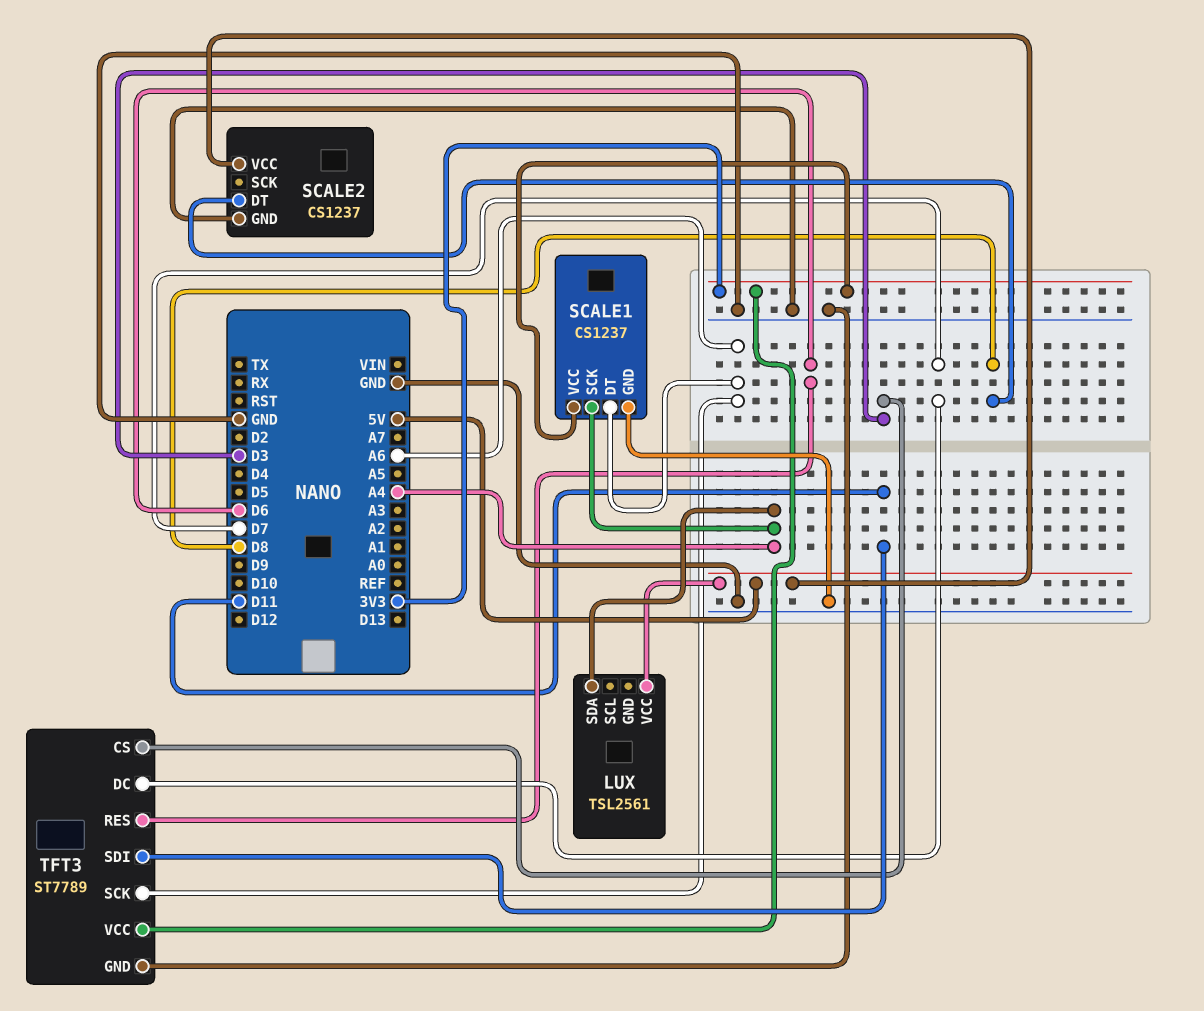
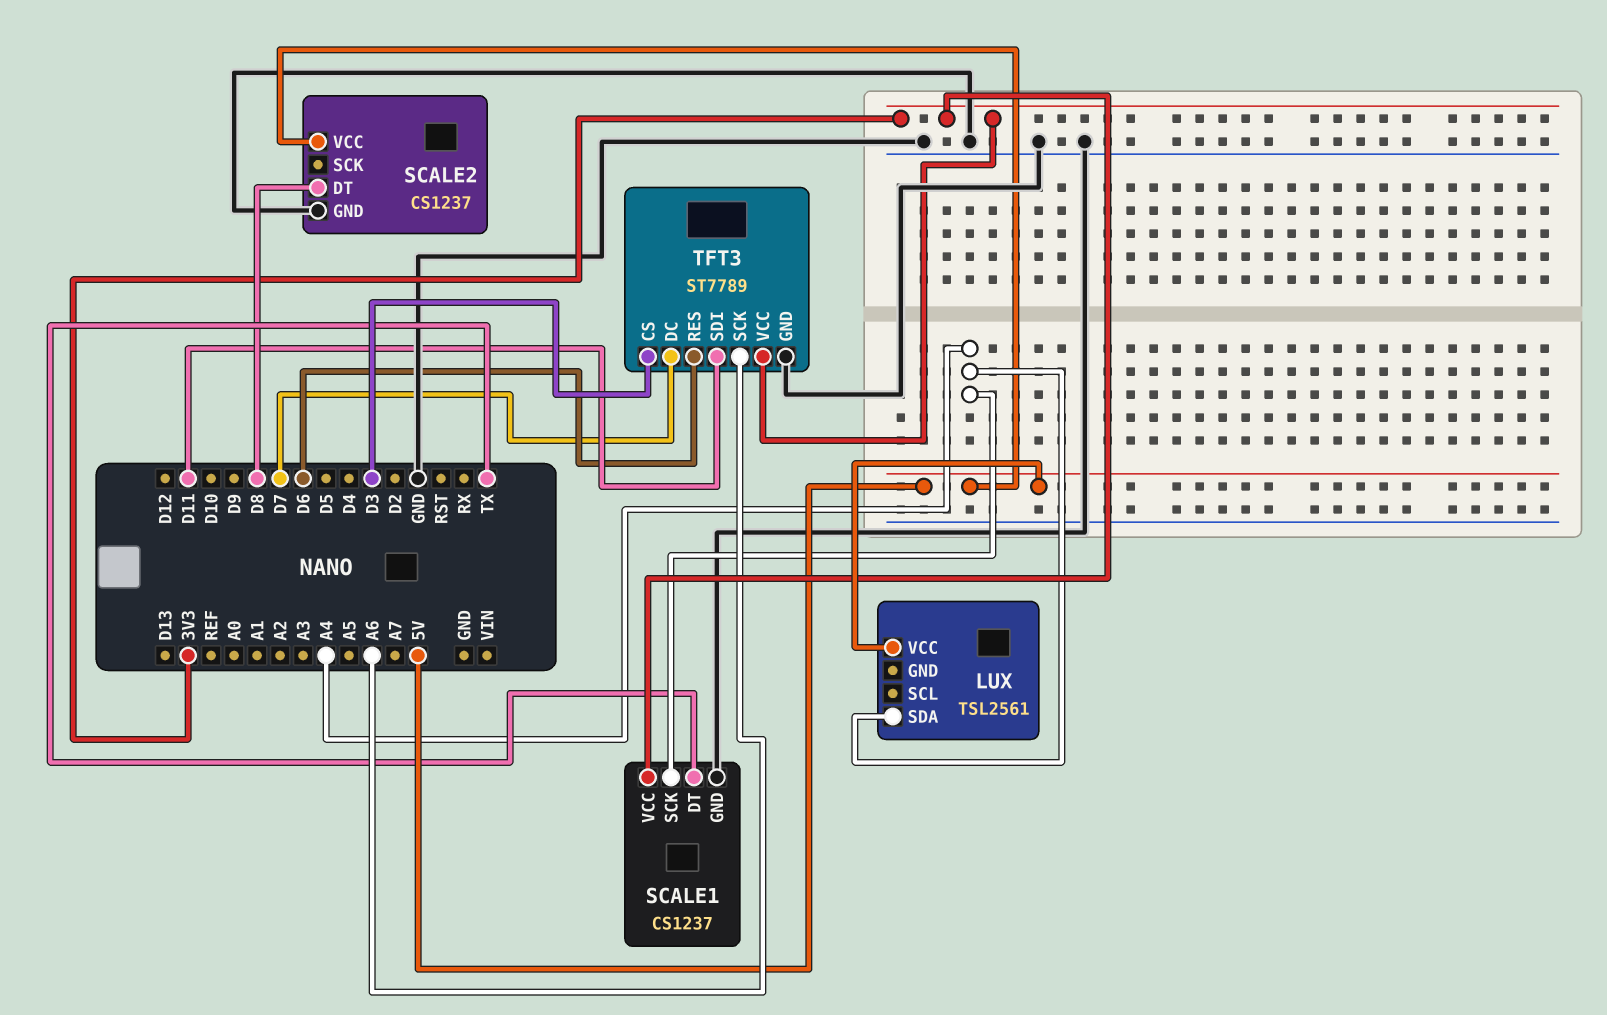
SCALE1 pin DT: A6 -> TX

